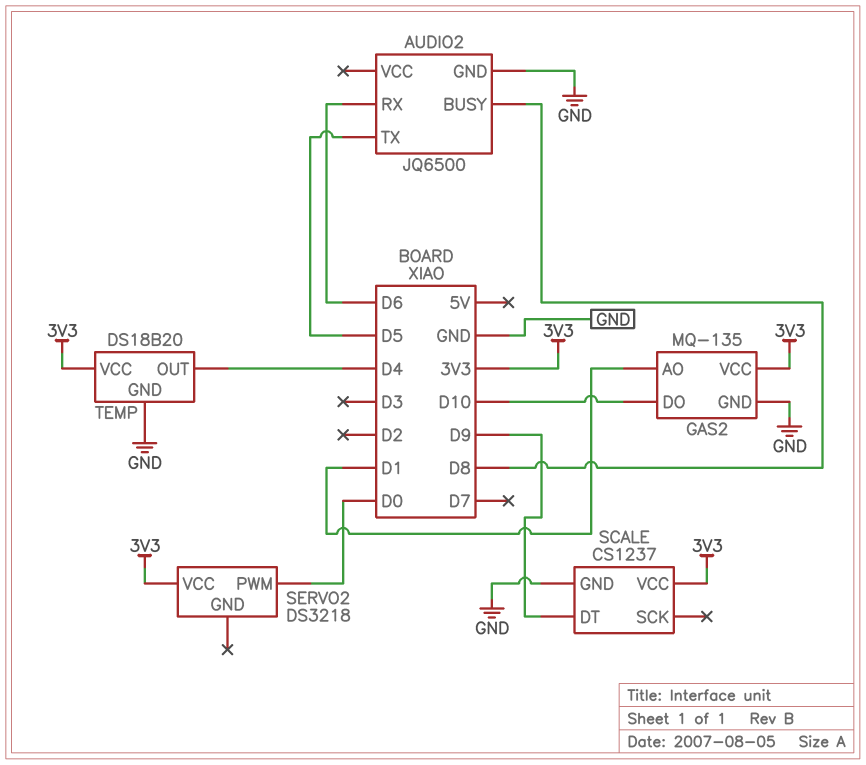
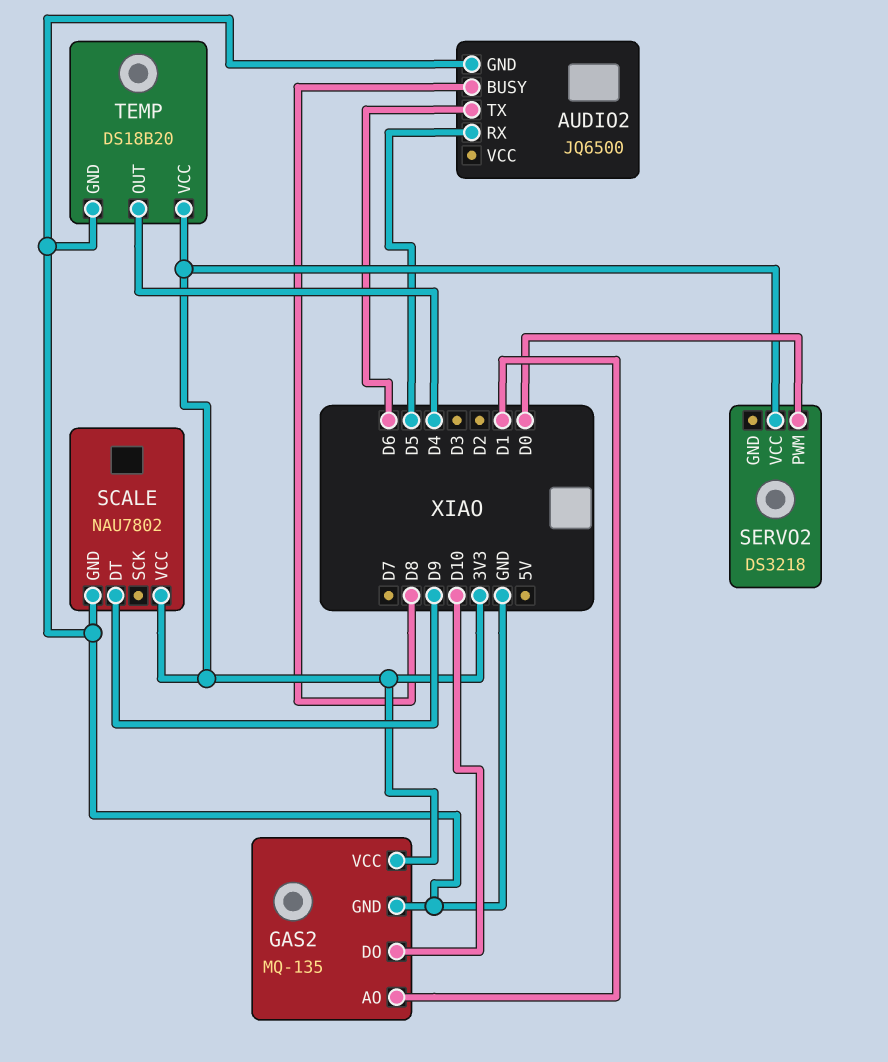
AUDIO2 pin RX: D6 -> D5
AUDIO2 pin TX: D5 -> D6
SCALE: CS1237 -> NAU7802

